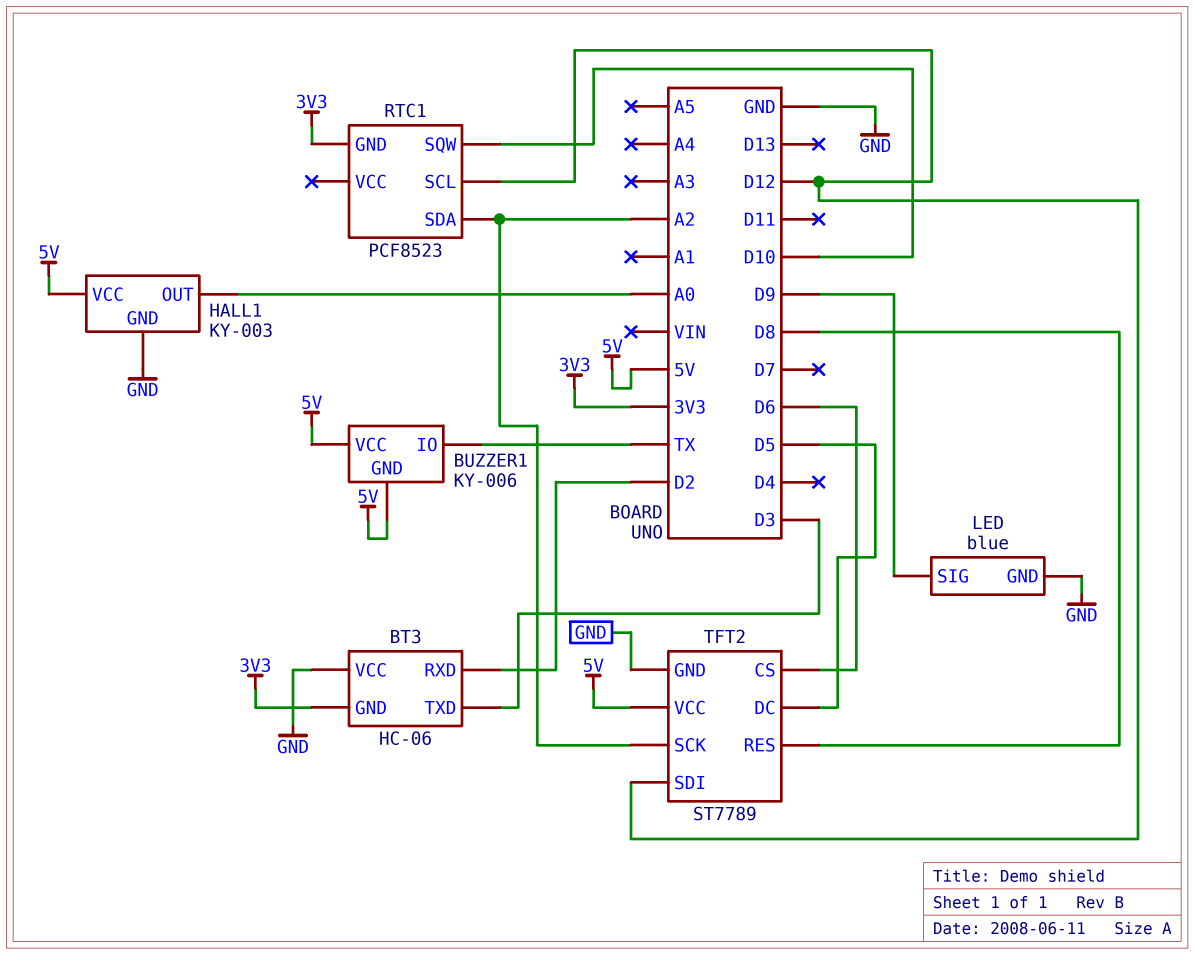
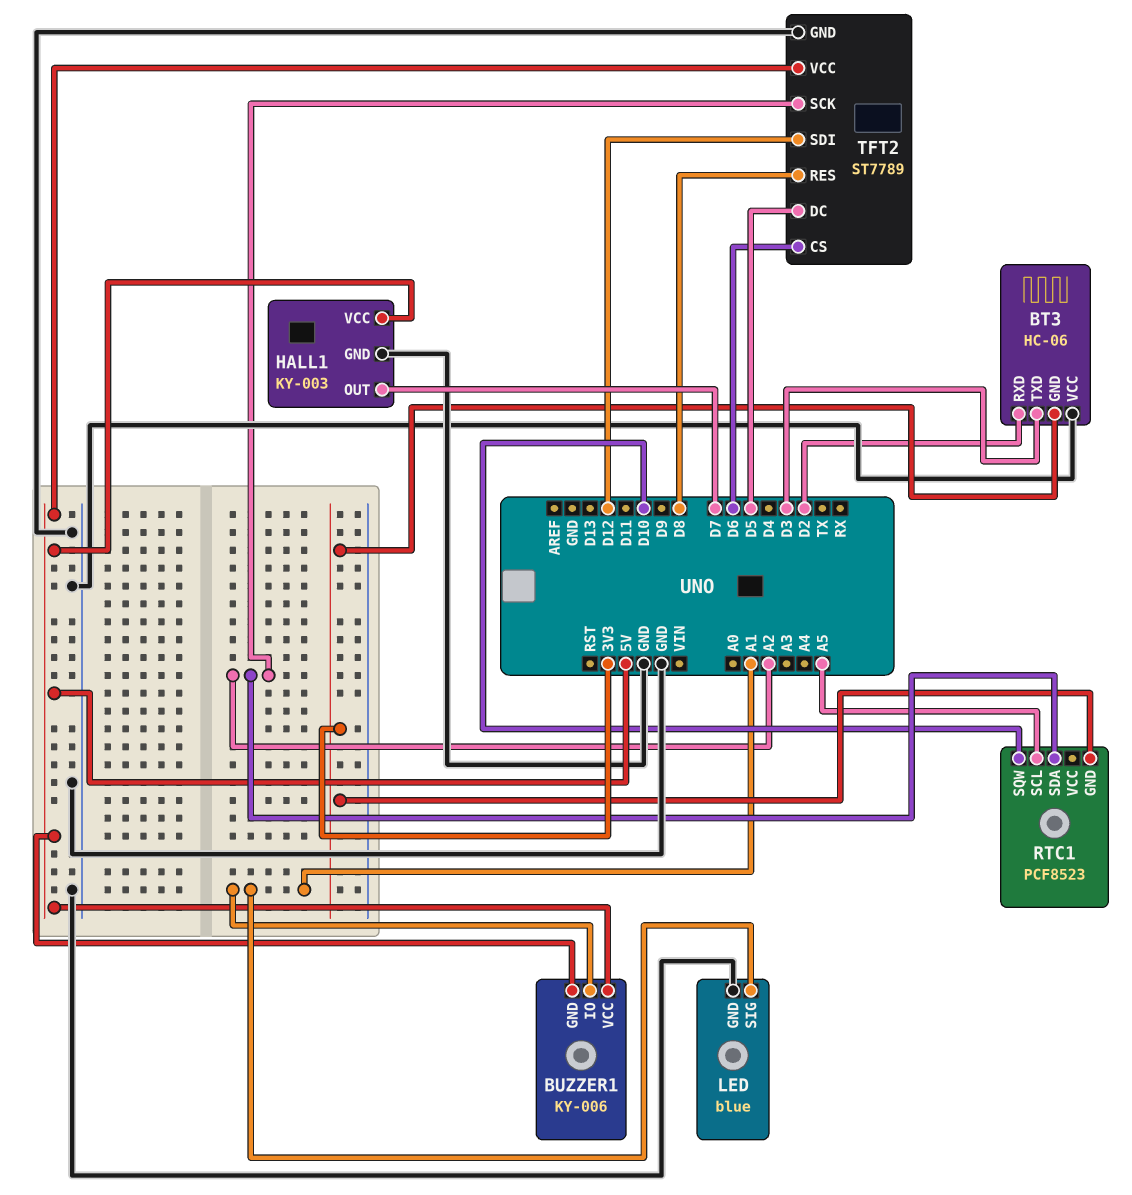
BUZZER1 pin IO: TX -> A1
HALL1 pin OUT: A0 -> D7
LED pin SIG: D9 -> A1
RTC1 pin SCL: D12 -> A5

